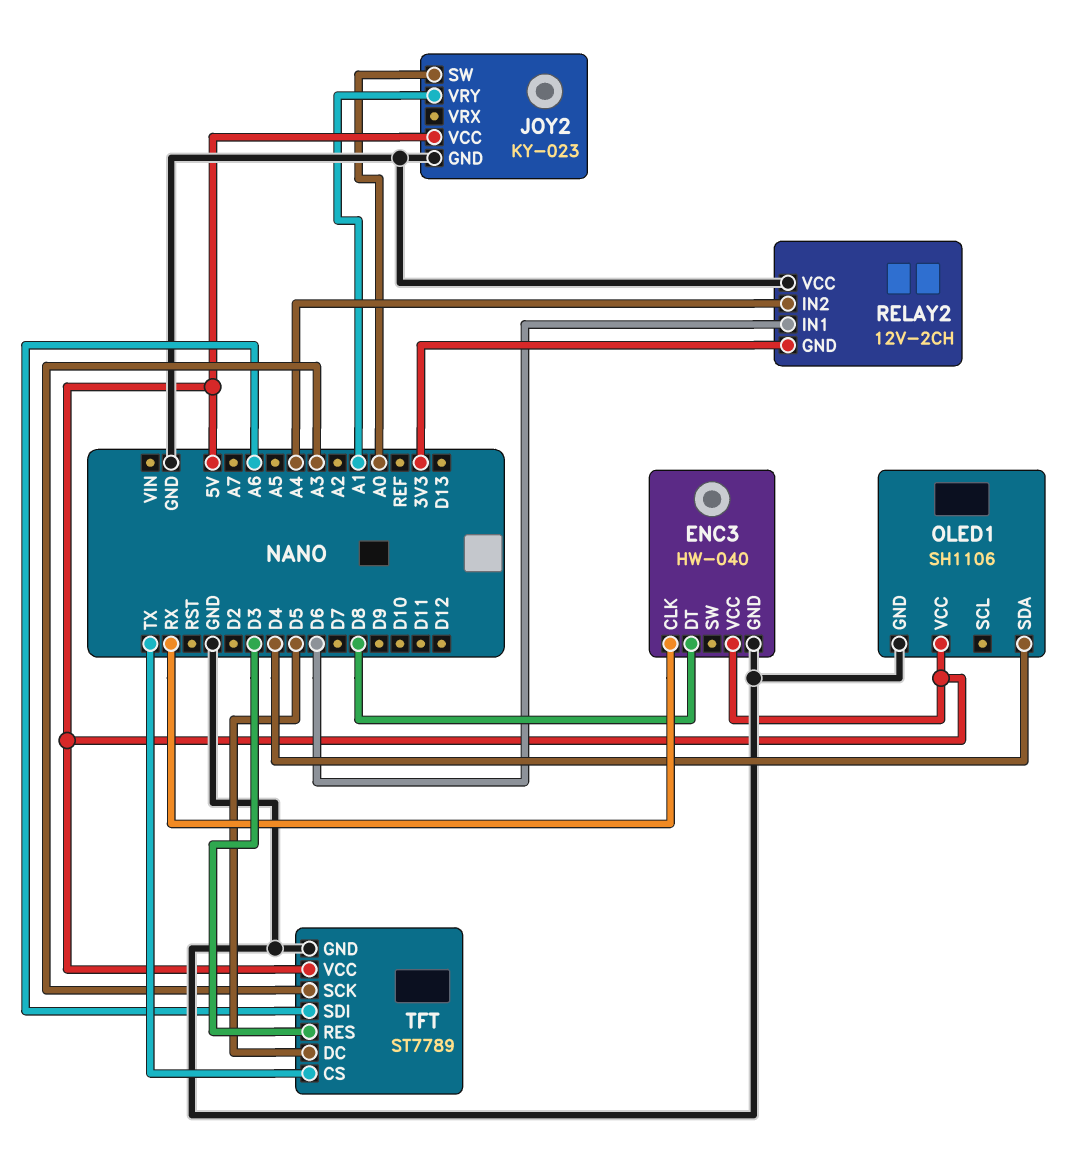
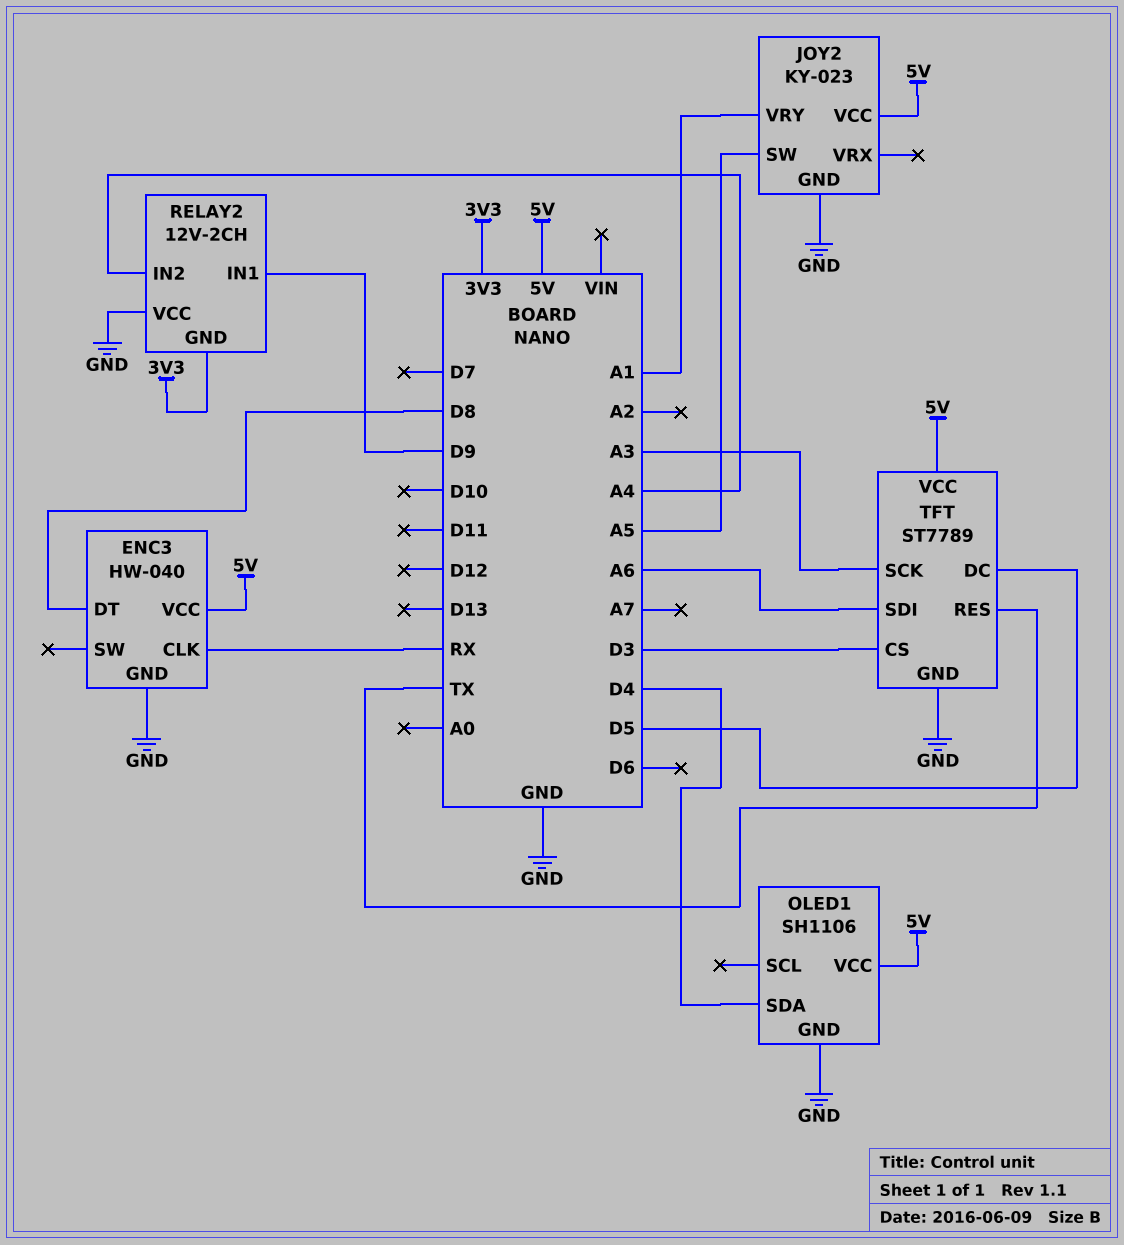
JOY2 pin SW: A0 -> A5
RELAY2 pin IN1: D6 -> D9
TFT pin CS: TX -> D3
TFT pin RES: D3 -> TX

